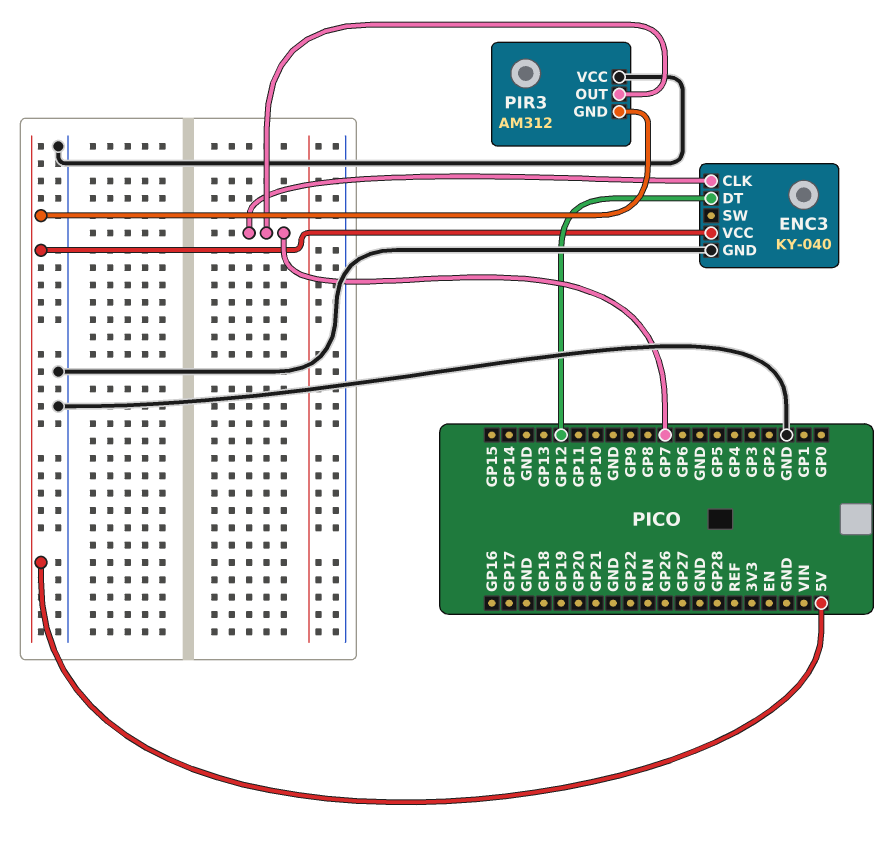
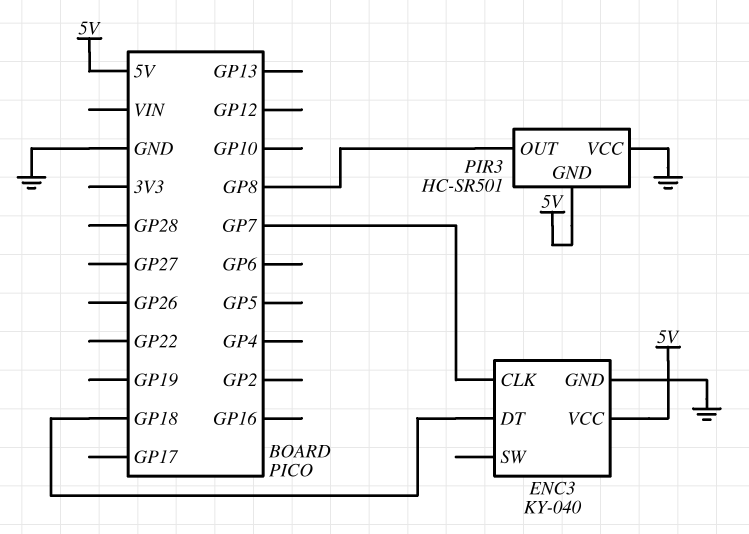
ENC3 pin DT: GP12 -> GP18
PIR3: AM312 -> HC-SR501
PIR3 pin OUT: GP7 -> GP8

